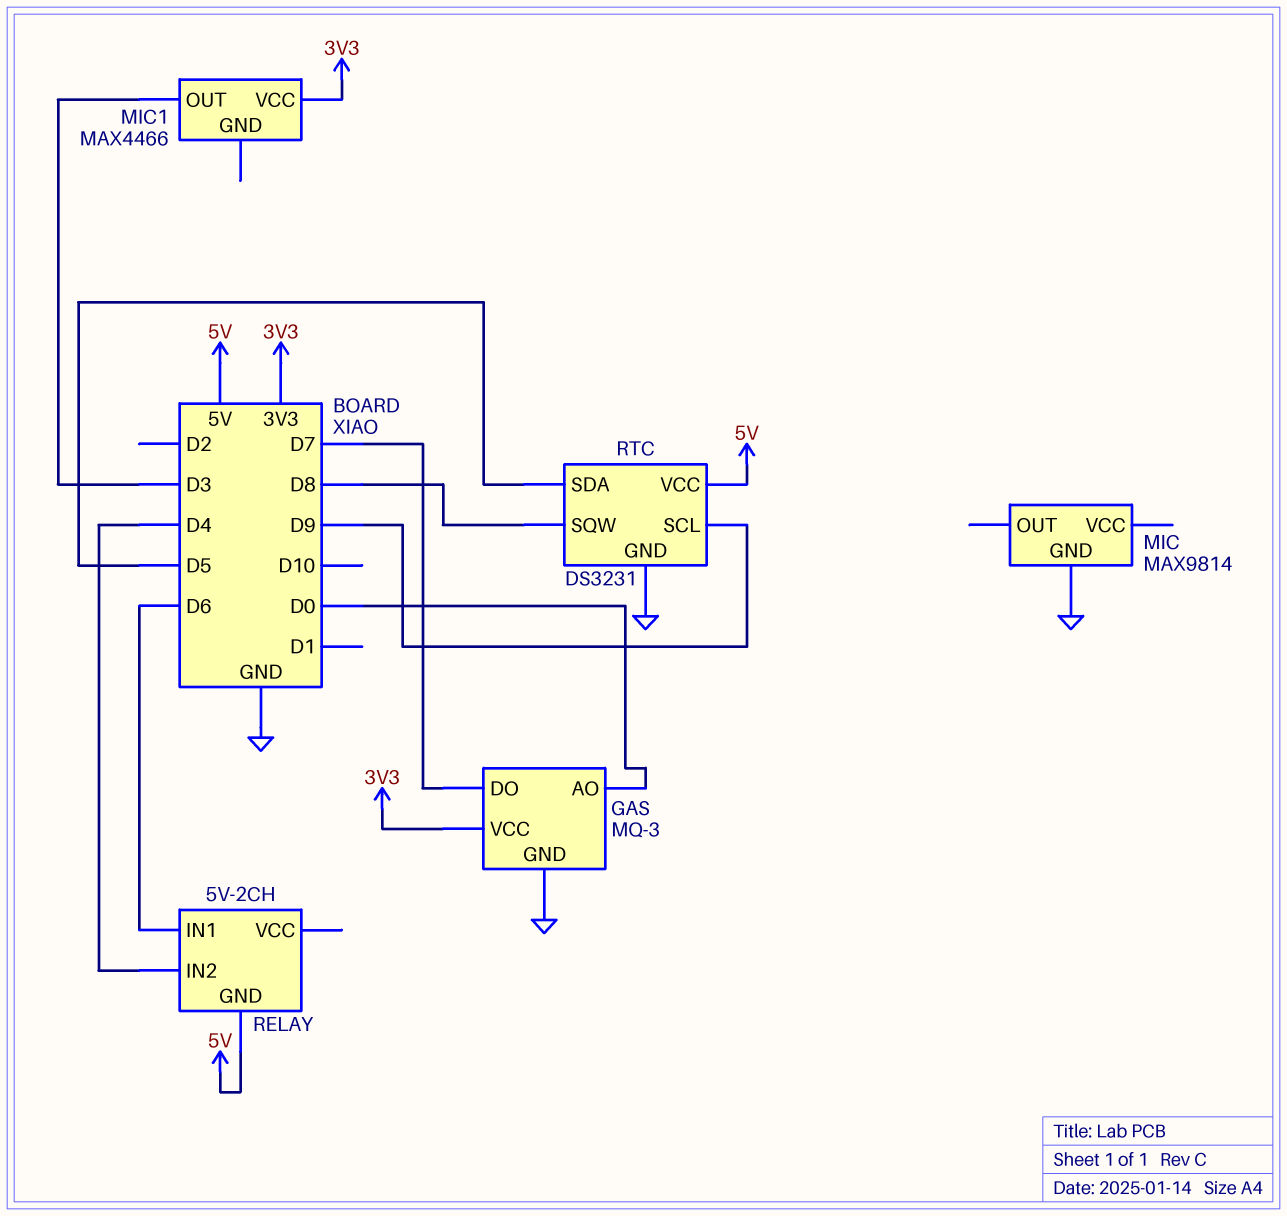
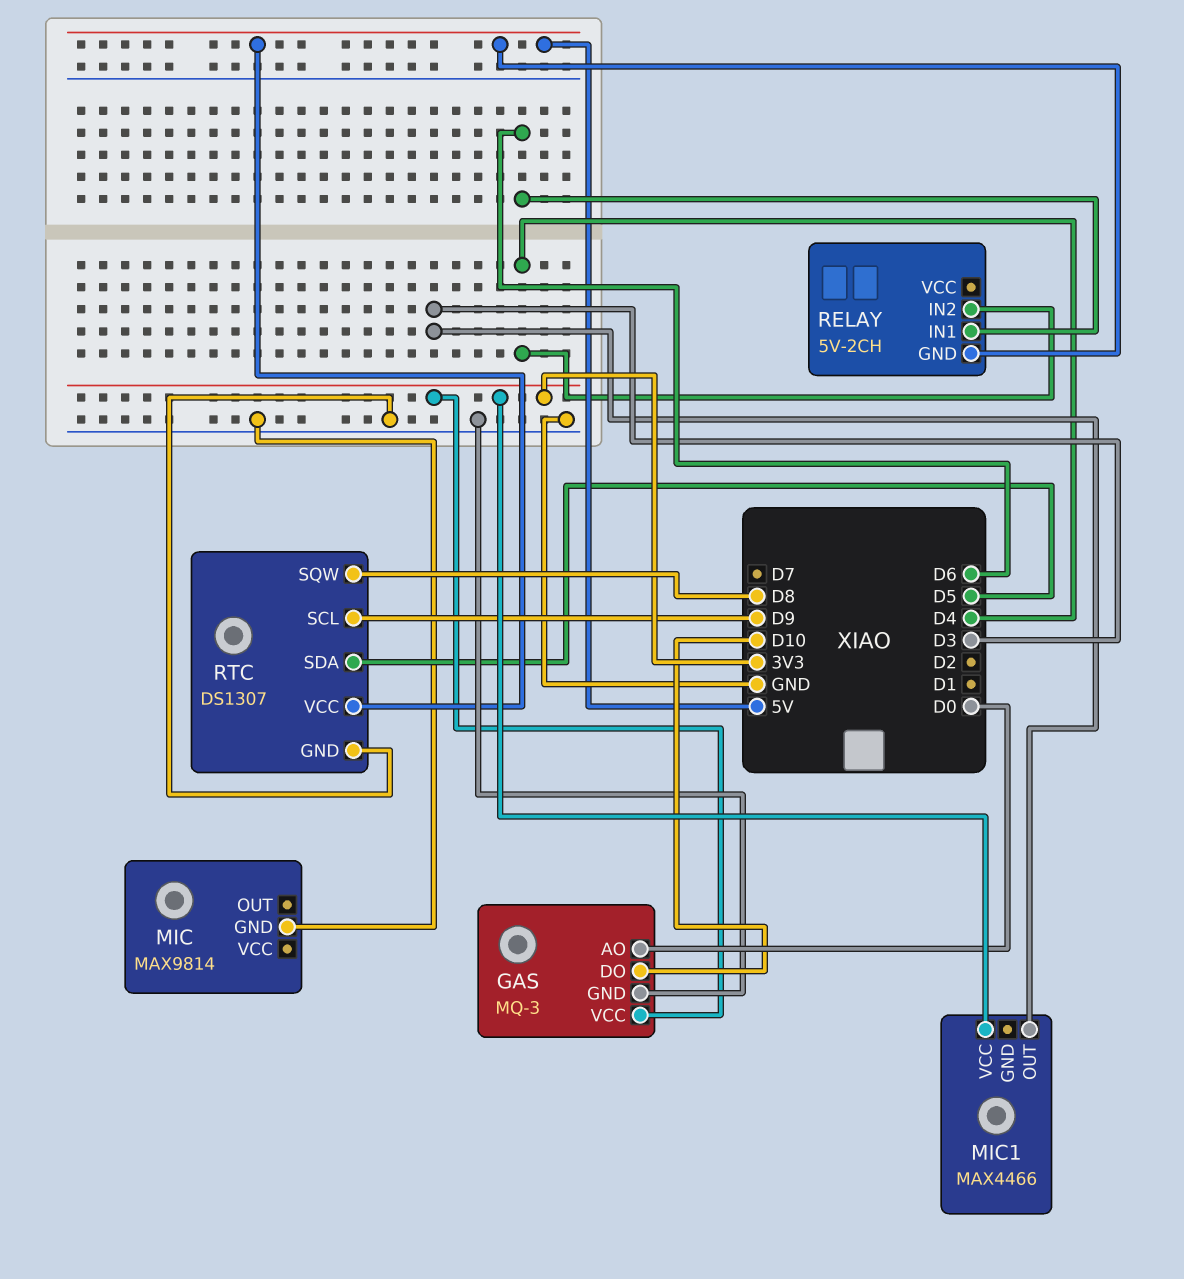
GAS pin DO: D7 -> D10
RTC: DS3231 -> DS1307

